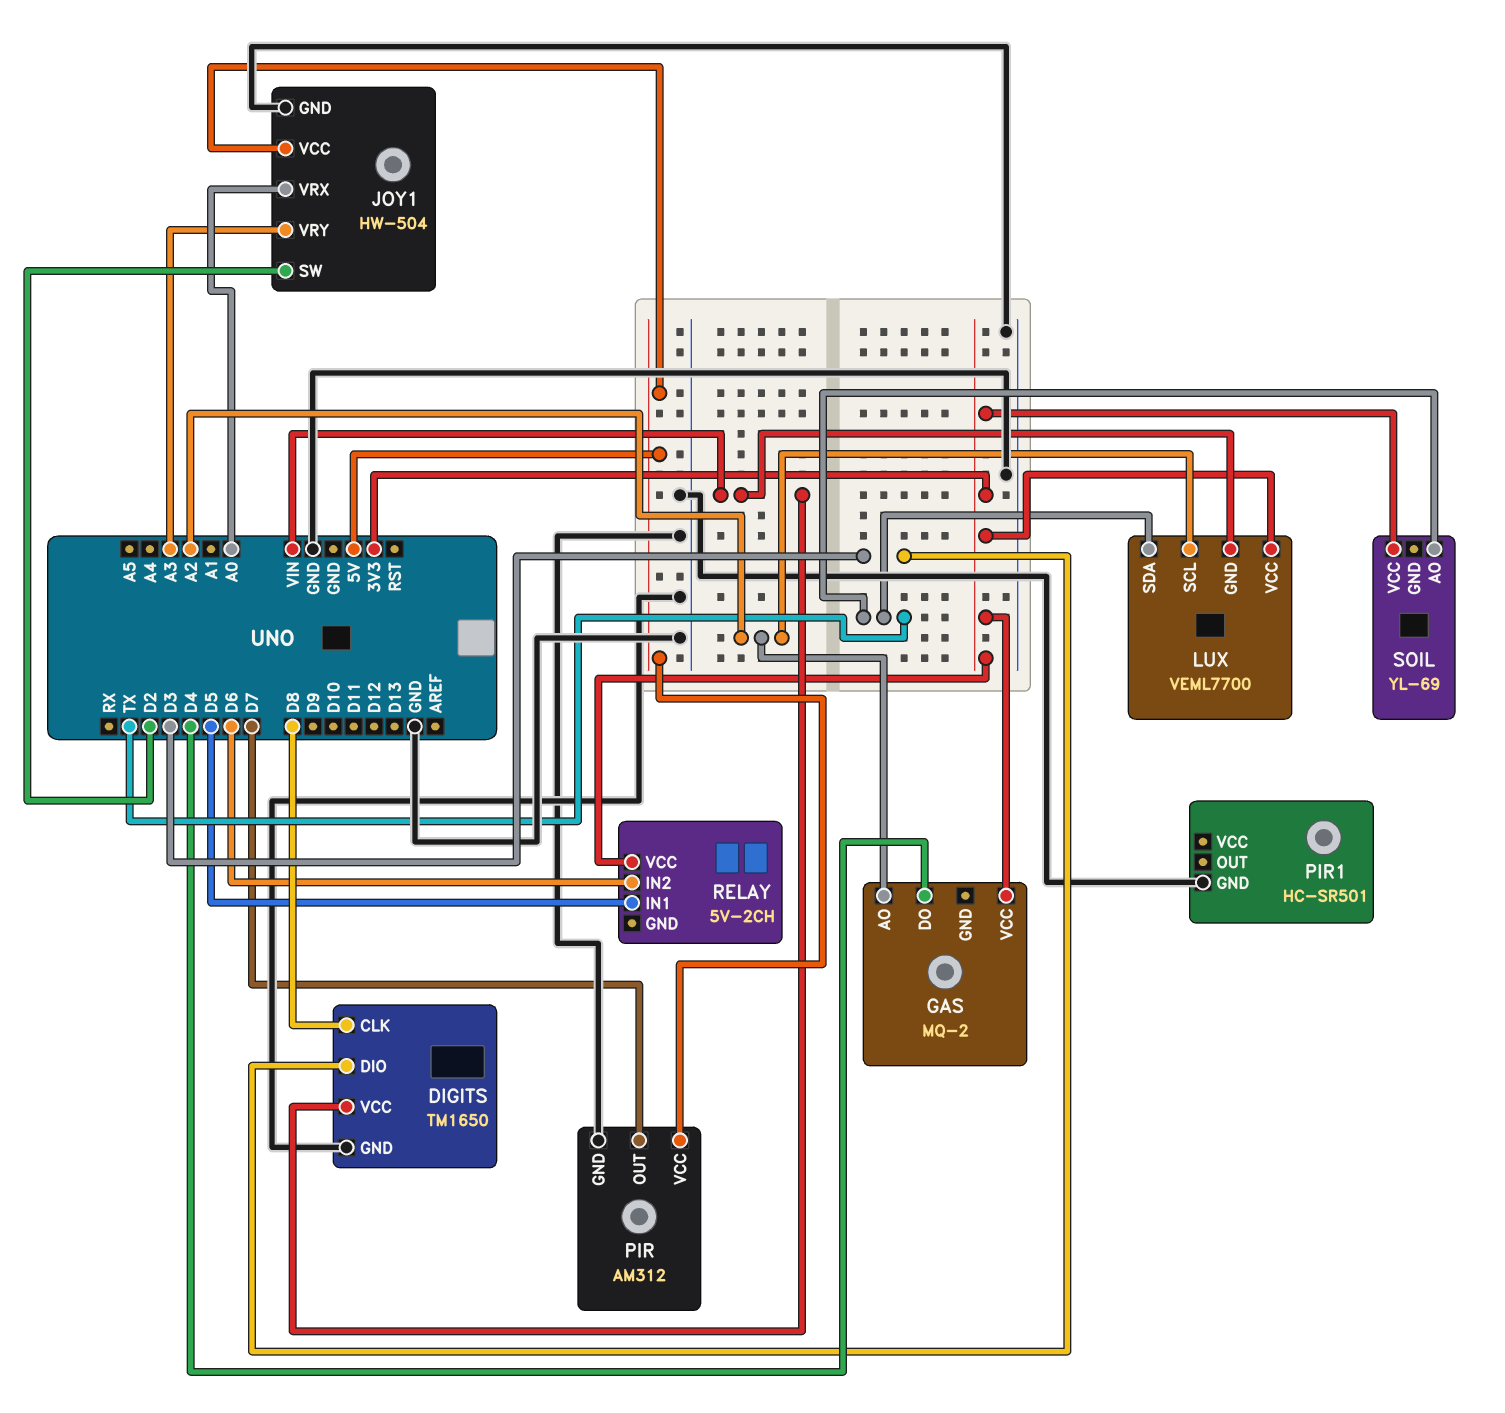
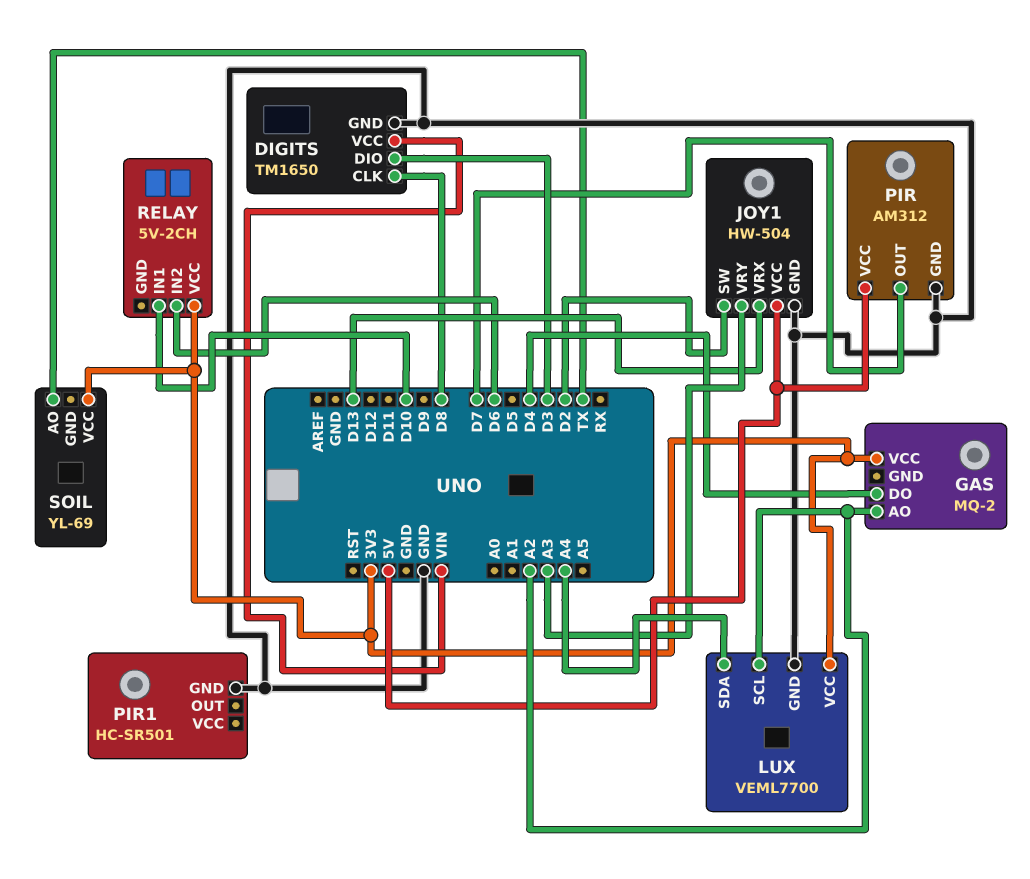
JOY1 pin VRX: A0 -> D13
LUX pin GND: VIN -> GND
LUX pin SDA: TX -> A4
RELAY pin IN1: D5 -> D10

